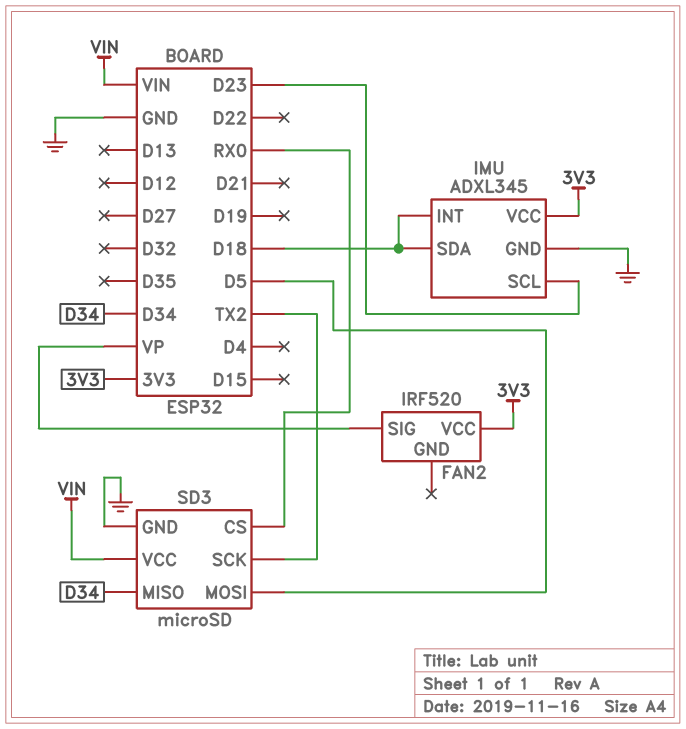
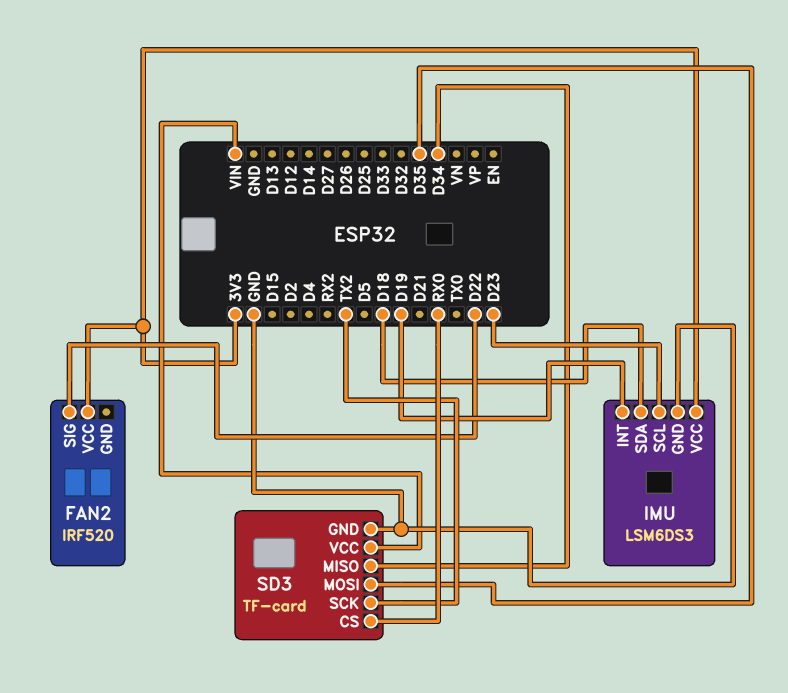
FAN2 pin SIG: VP -> D22
IMU: ADXL345 -> LSM6DS3
IMU pin INT: D18 -> D19
SD3: microSD -> TF-card
SD3 pin MOSI: D5 -> D35

